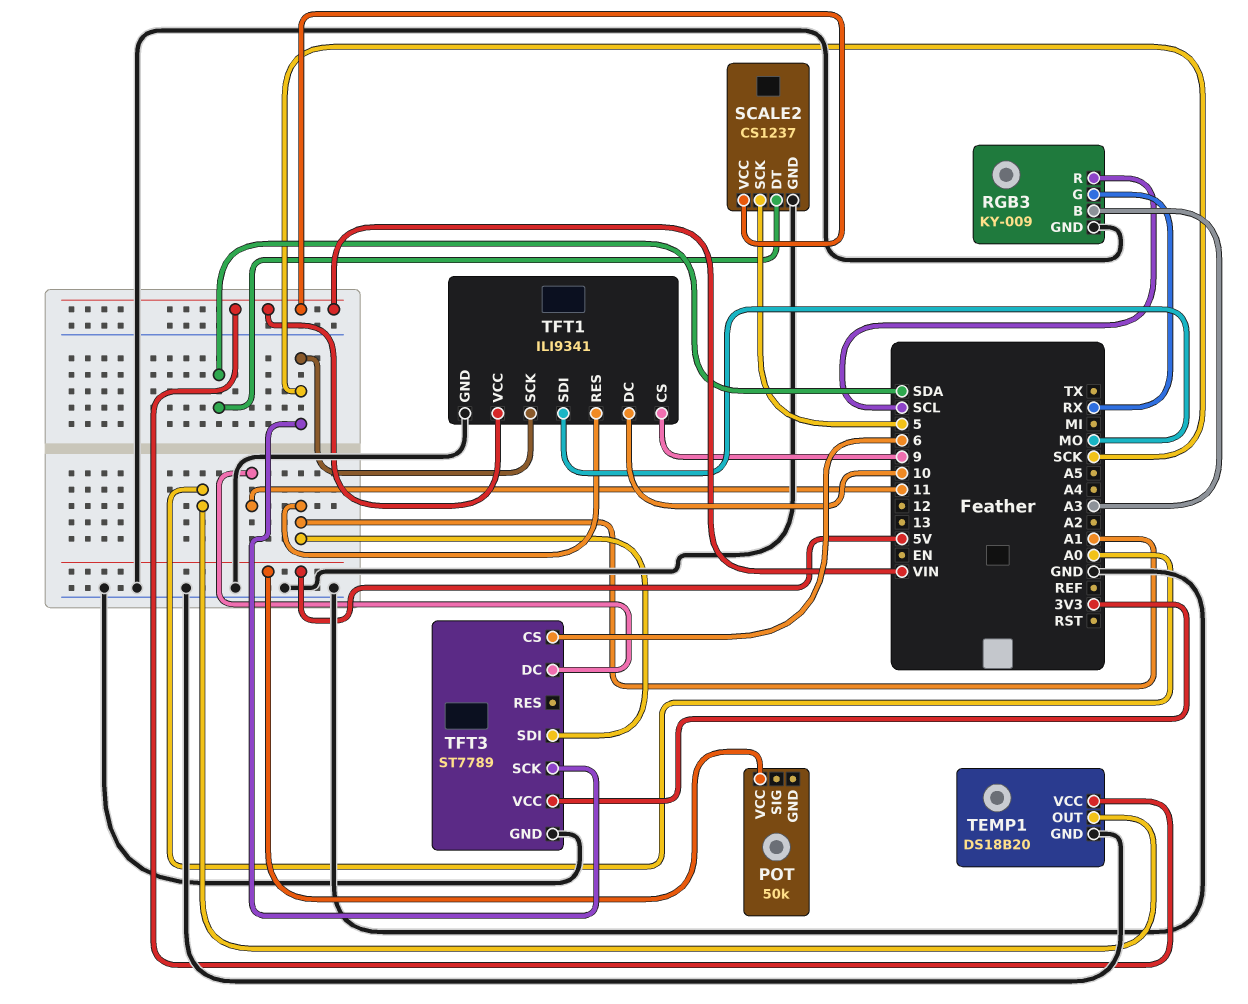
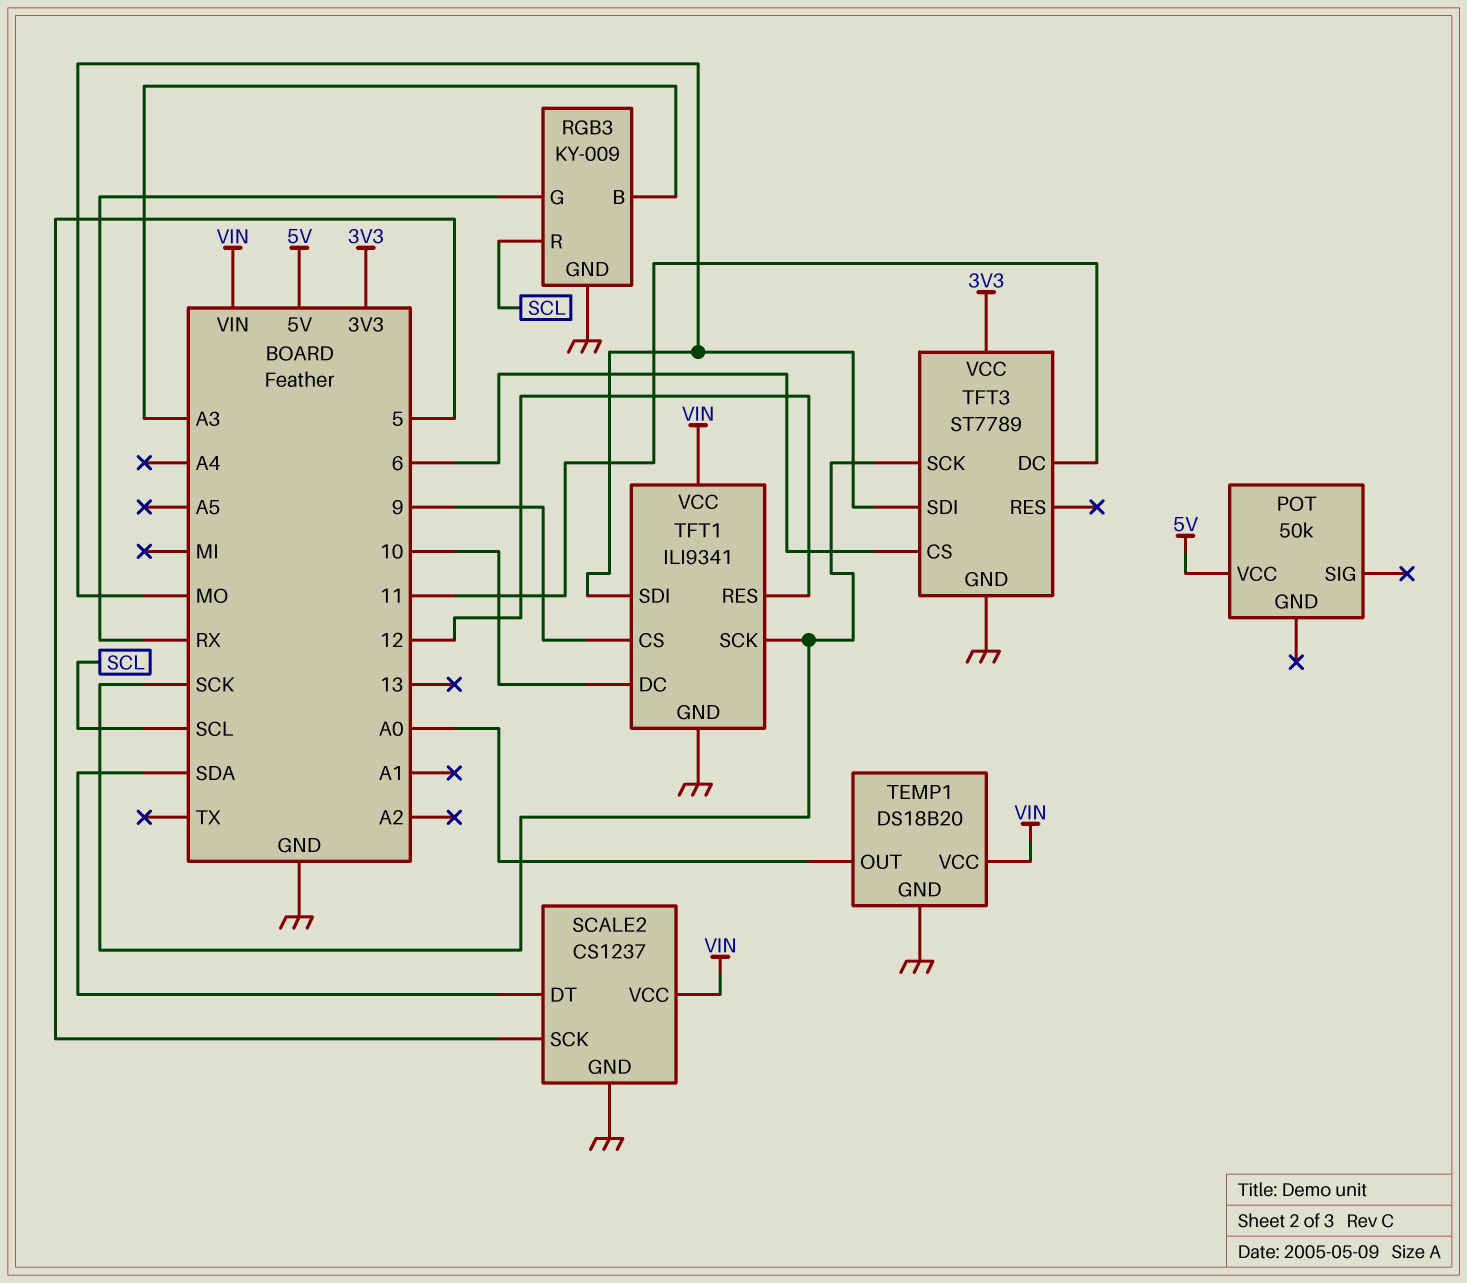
TFT1 pin RES: A1 -> 12
TFT3 pin SDI: A1 -> MO

